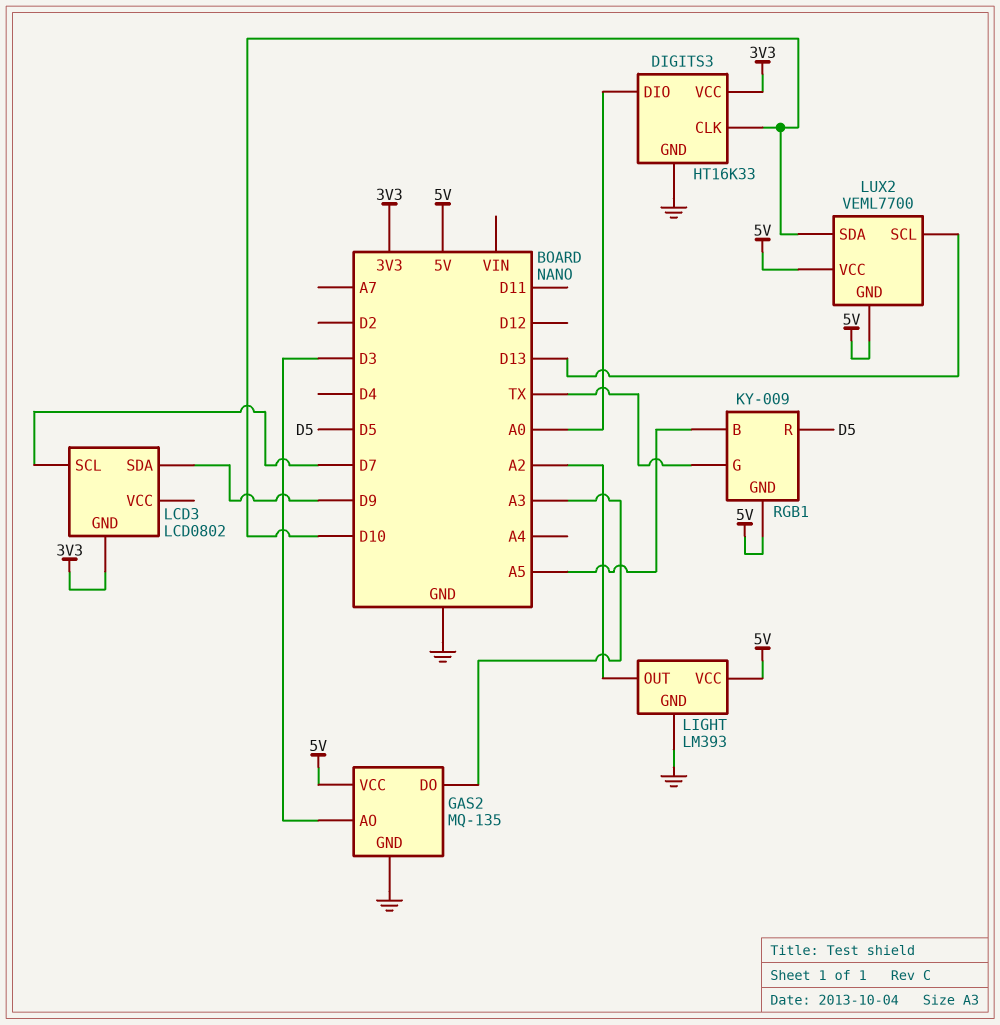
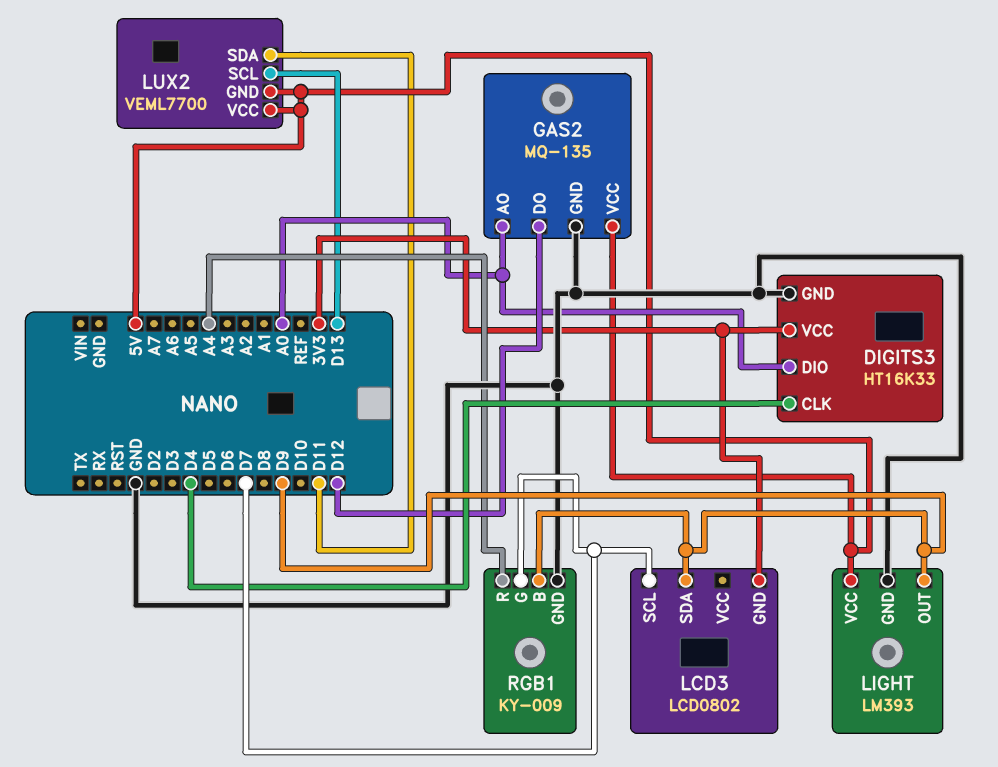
DIGITS3 pin CLK: D10 -> D4
GAS2 pin AO: D3 -> A0
GAS2 pin DO: A3 -> D12
LIGHT pin OUT: A2 -> D9
LUX2 pin SDA: D10 -> D11
RGB1 pin B: A5 -> D9
RGB1 pin G: TX -> D7
RGB1 pin GND: 5V -> GND
RGB1 pin R: D5 -> A4

